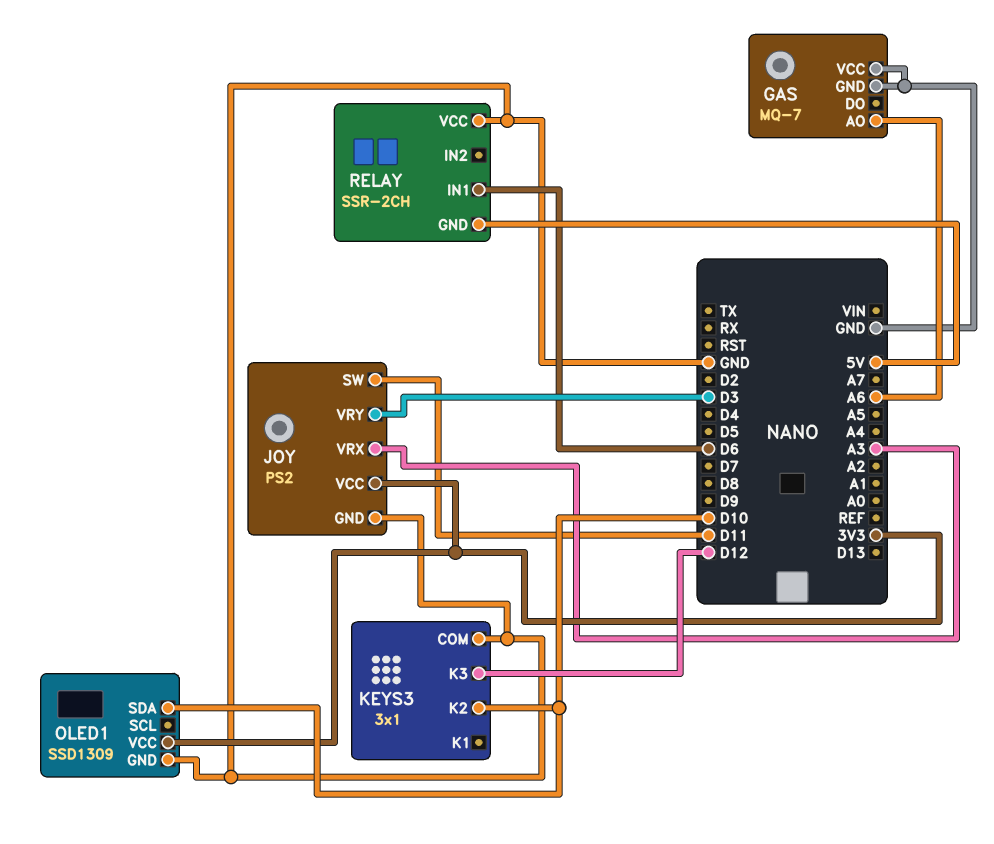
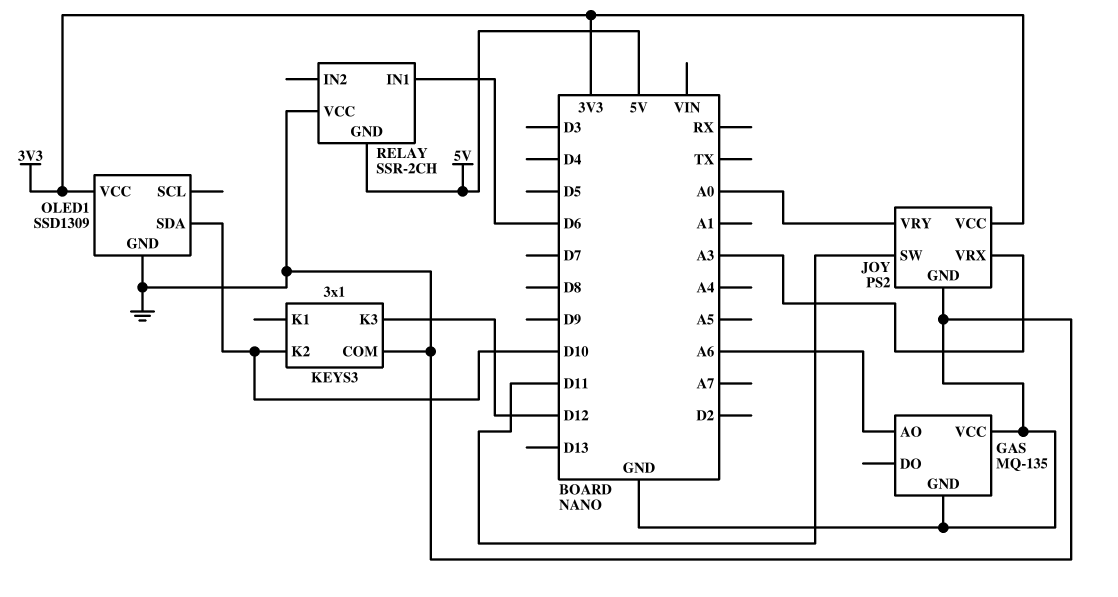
GAS: MQ-7 -> MQ-135
JOY pin VRY: D3 -> A0

